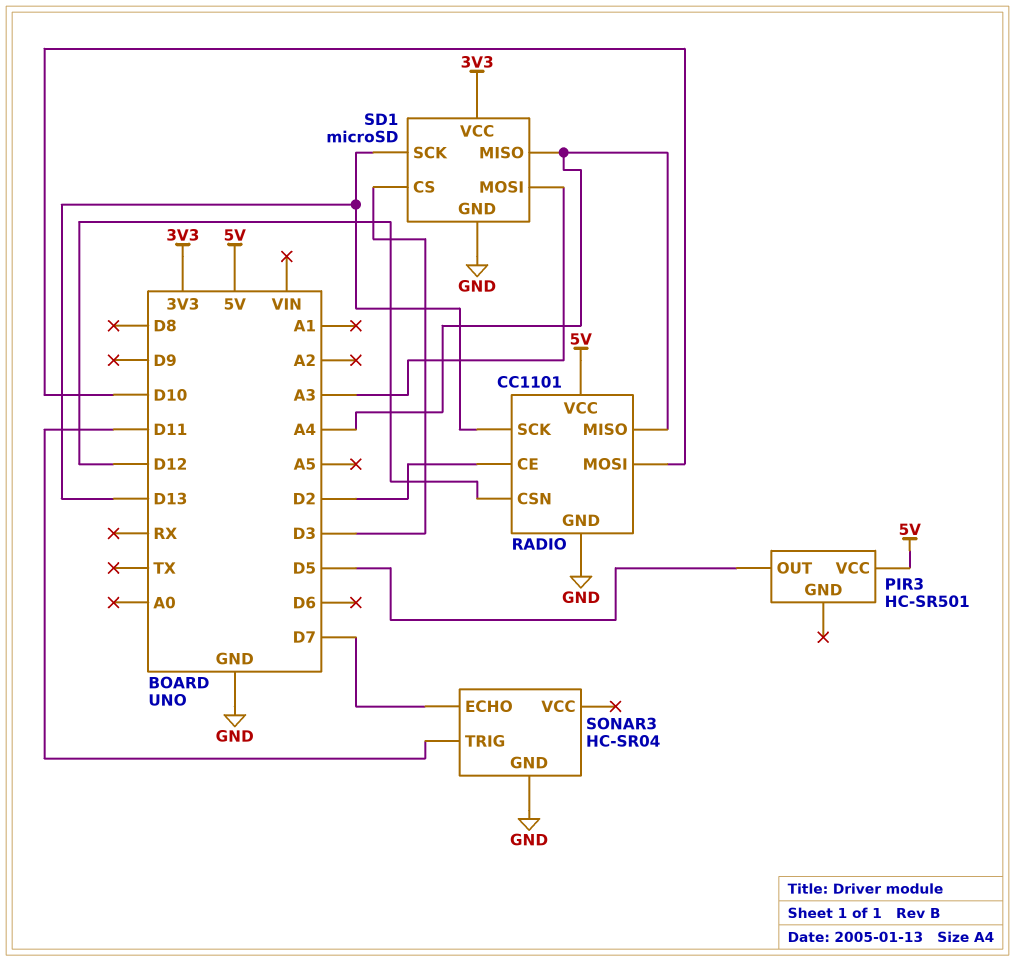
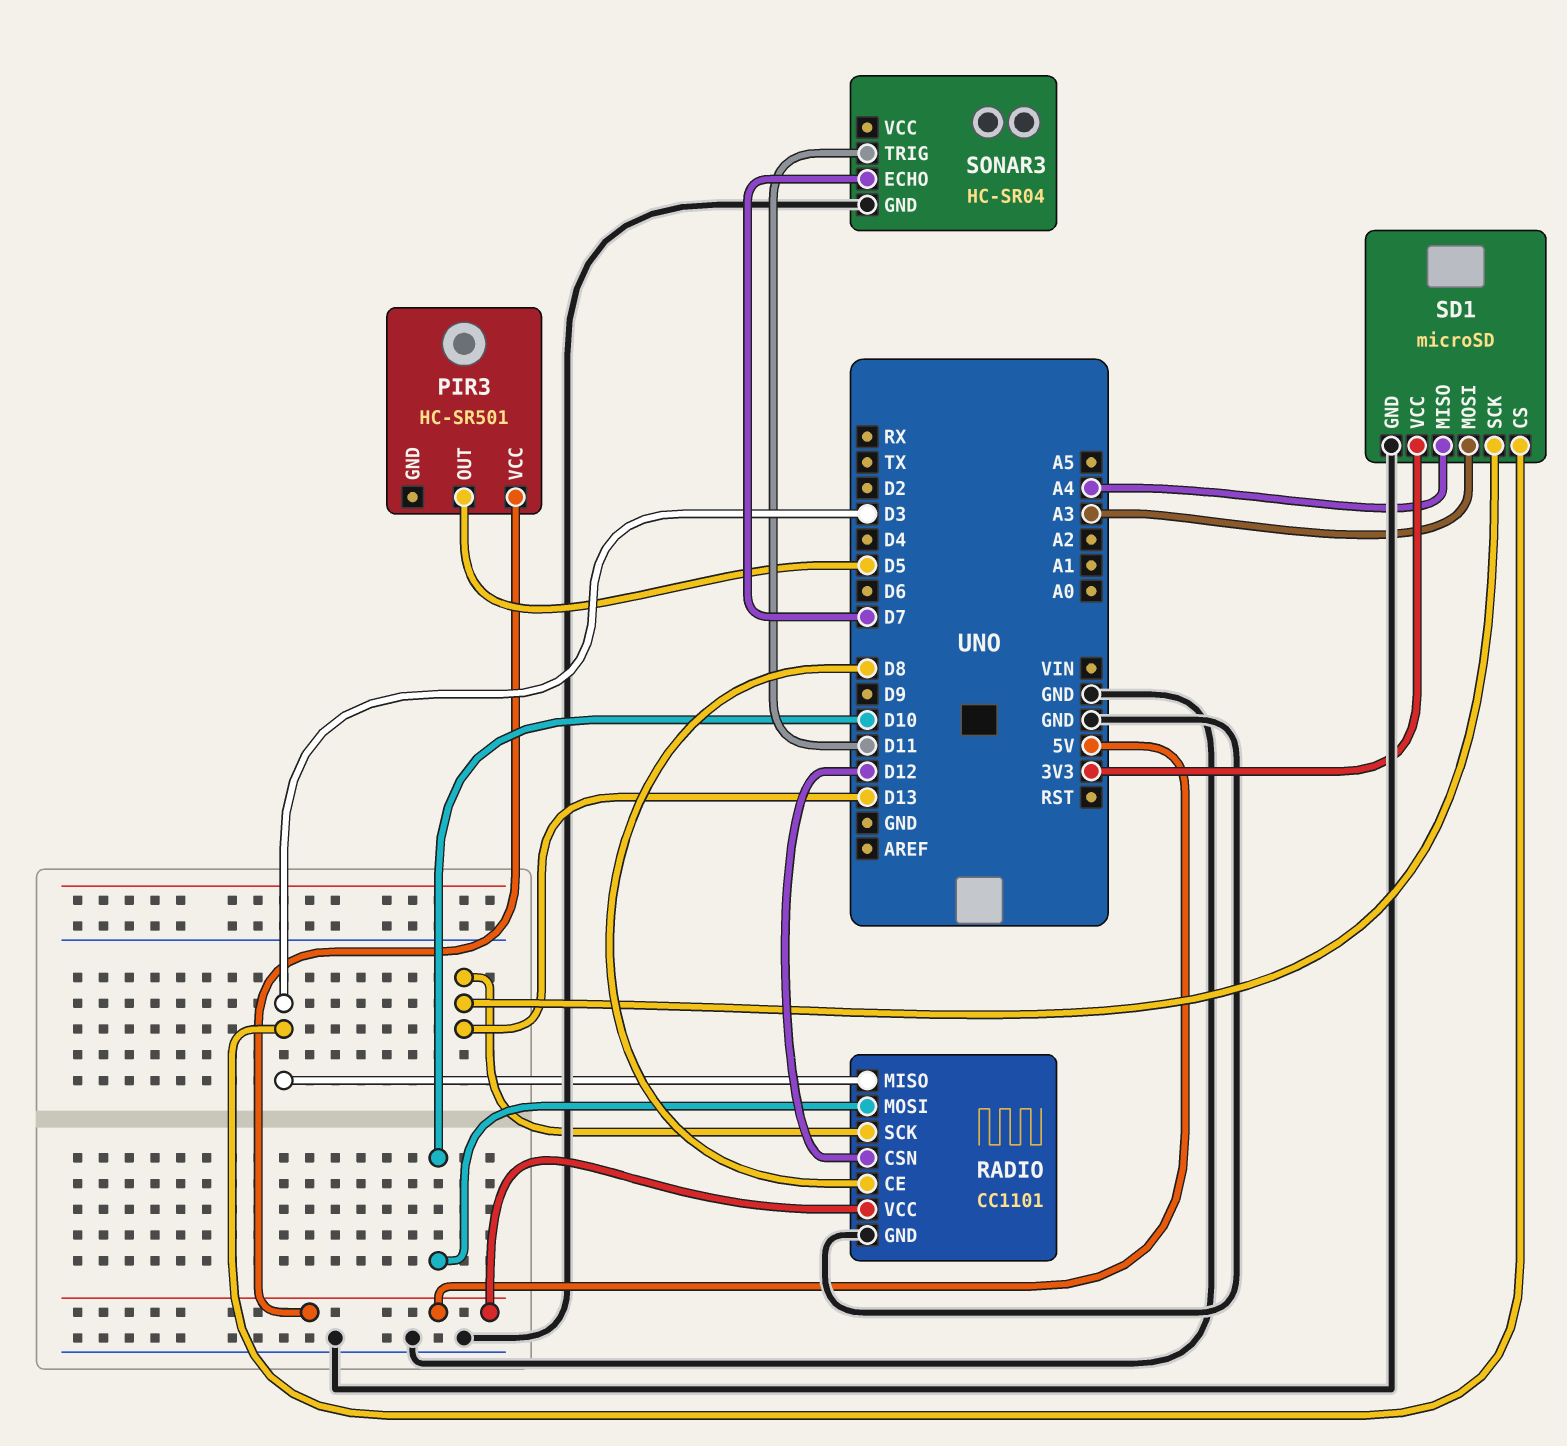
RADIO pin CE: D2 -> D8
RADIO pin MISO: A4 -> D3

